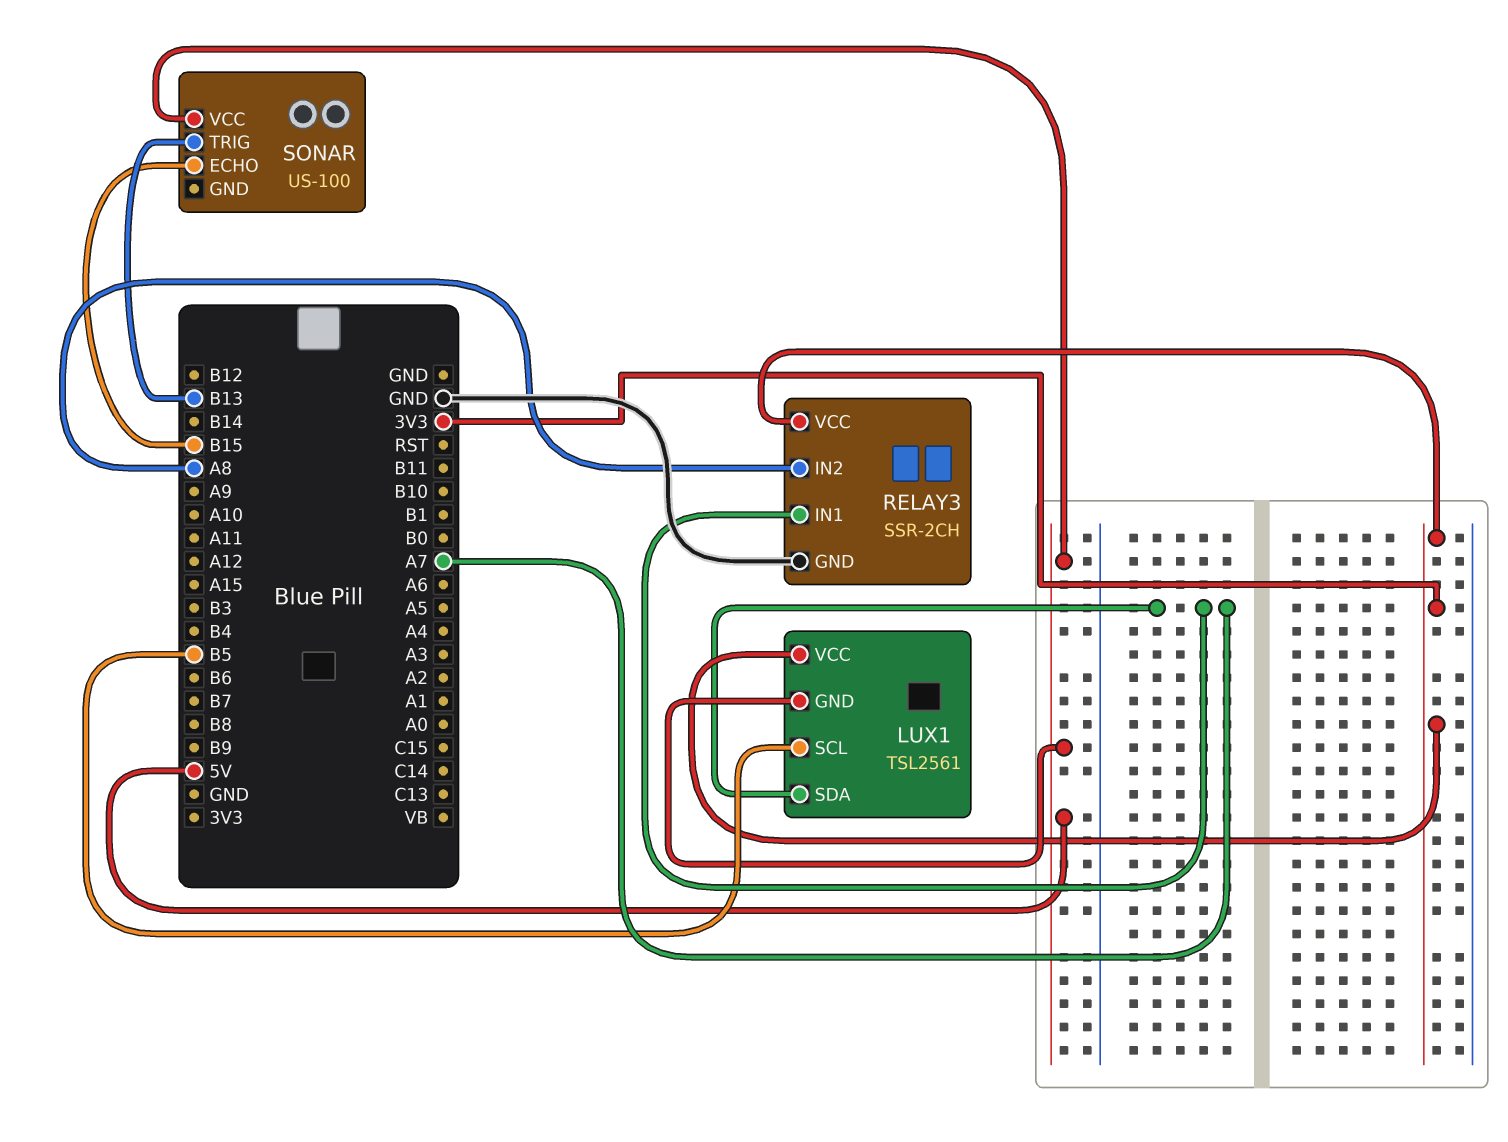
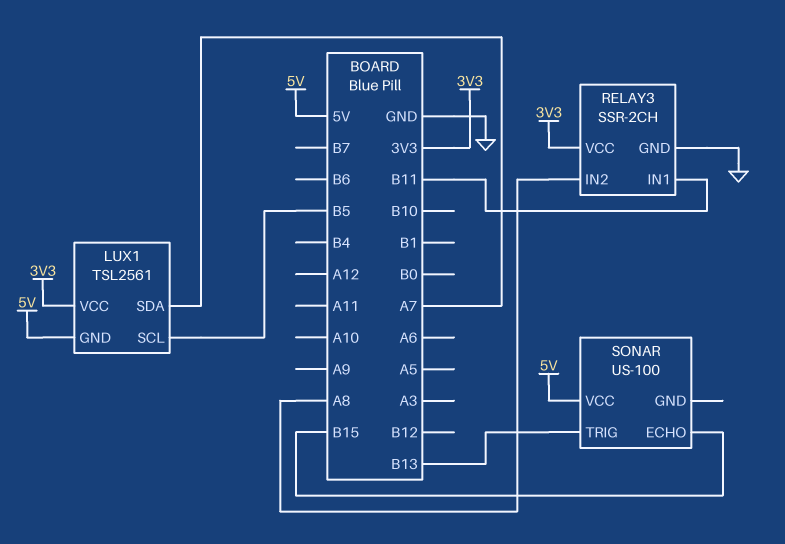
RELAY3 pin IN1: A7 -> B11

